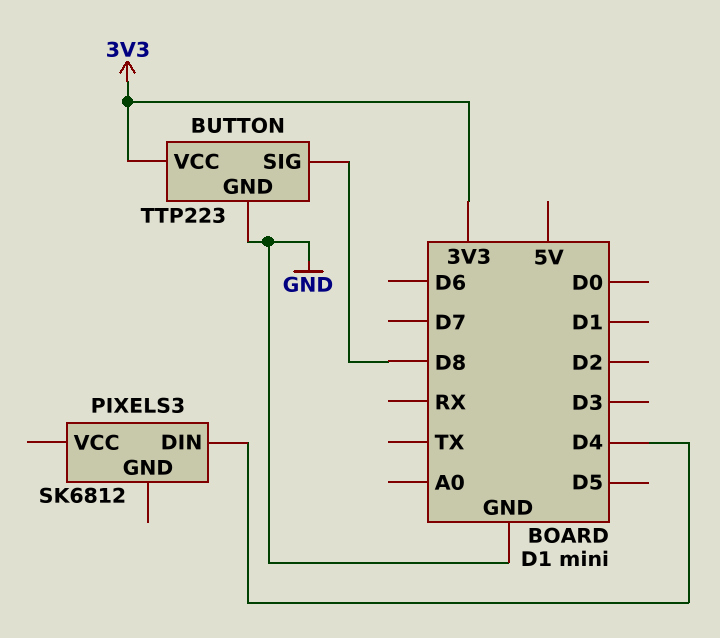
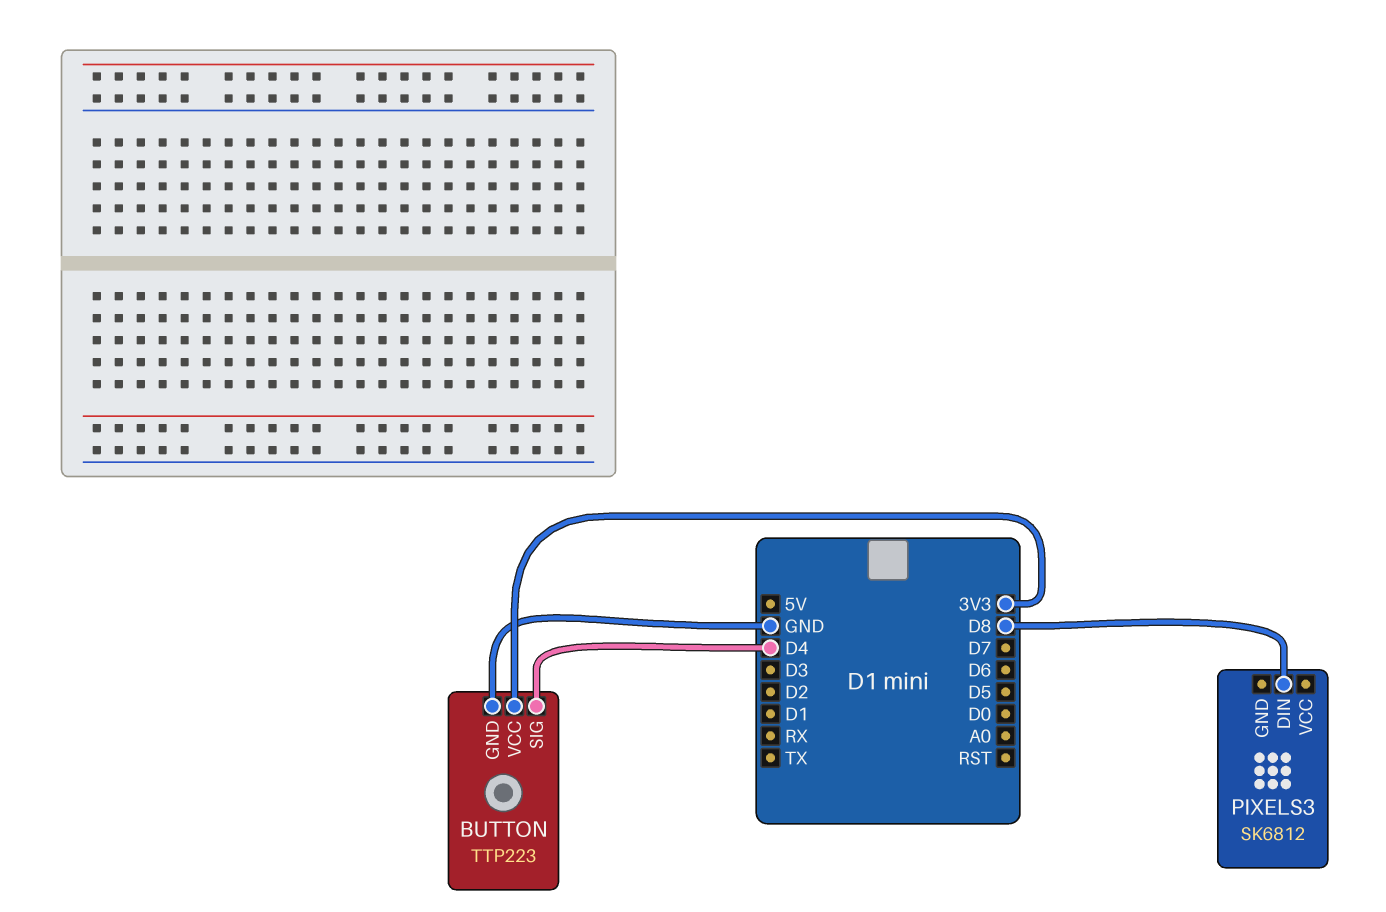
BUTTON pin SIG: D8 -> D4
PIXELS3 pin DIN: D4 -> D8

